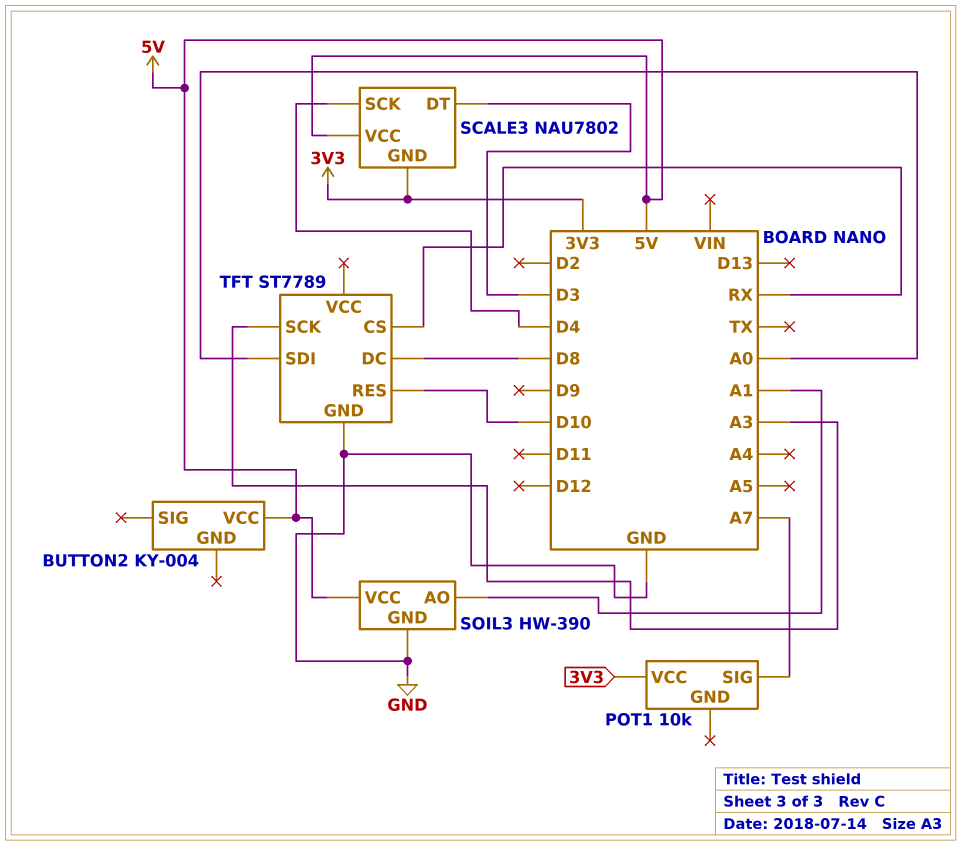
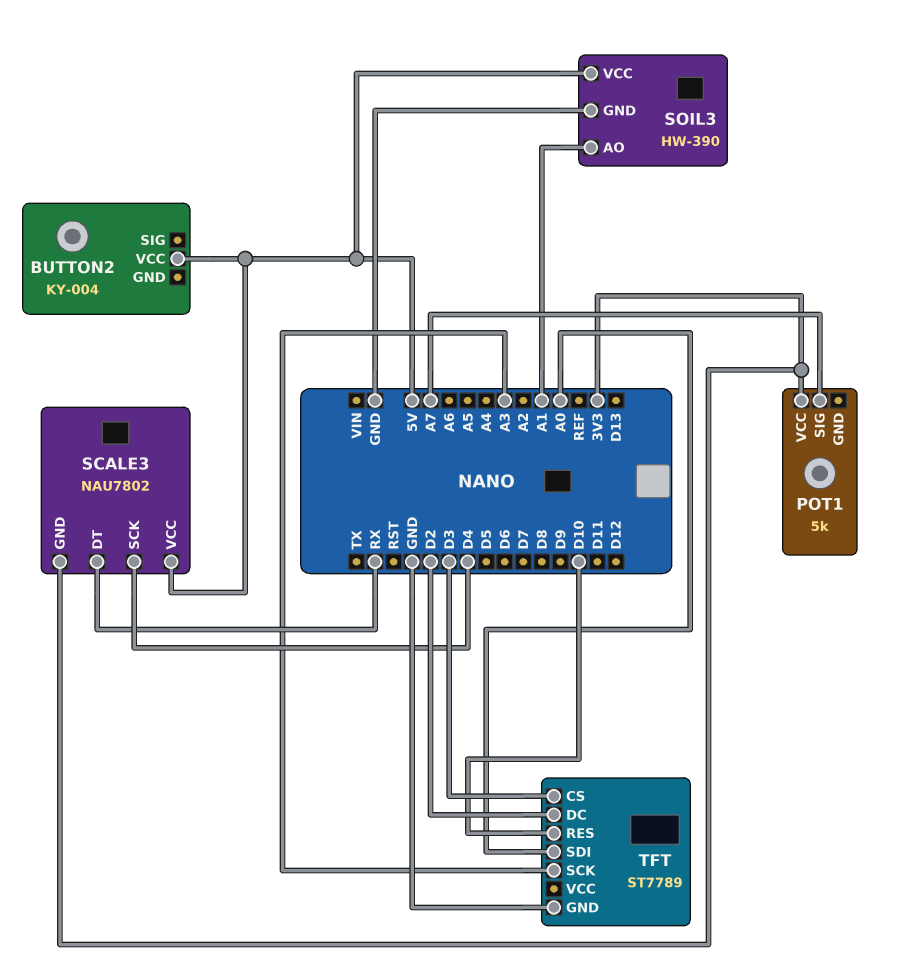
POT1: 10k -> 5k
SCALE3 pin DT: D3 -> RX
TFT pin CS: RX -> D3
TFT pin DC: D8 -> D2

